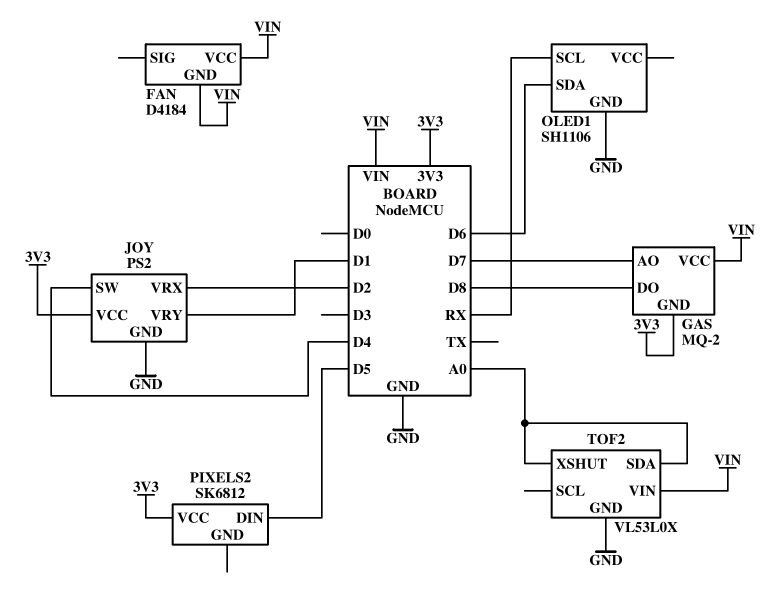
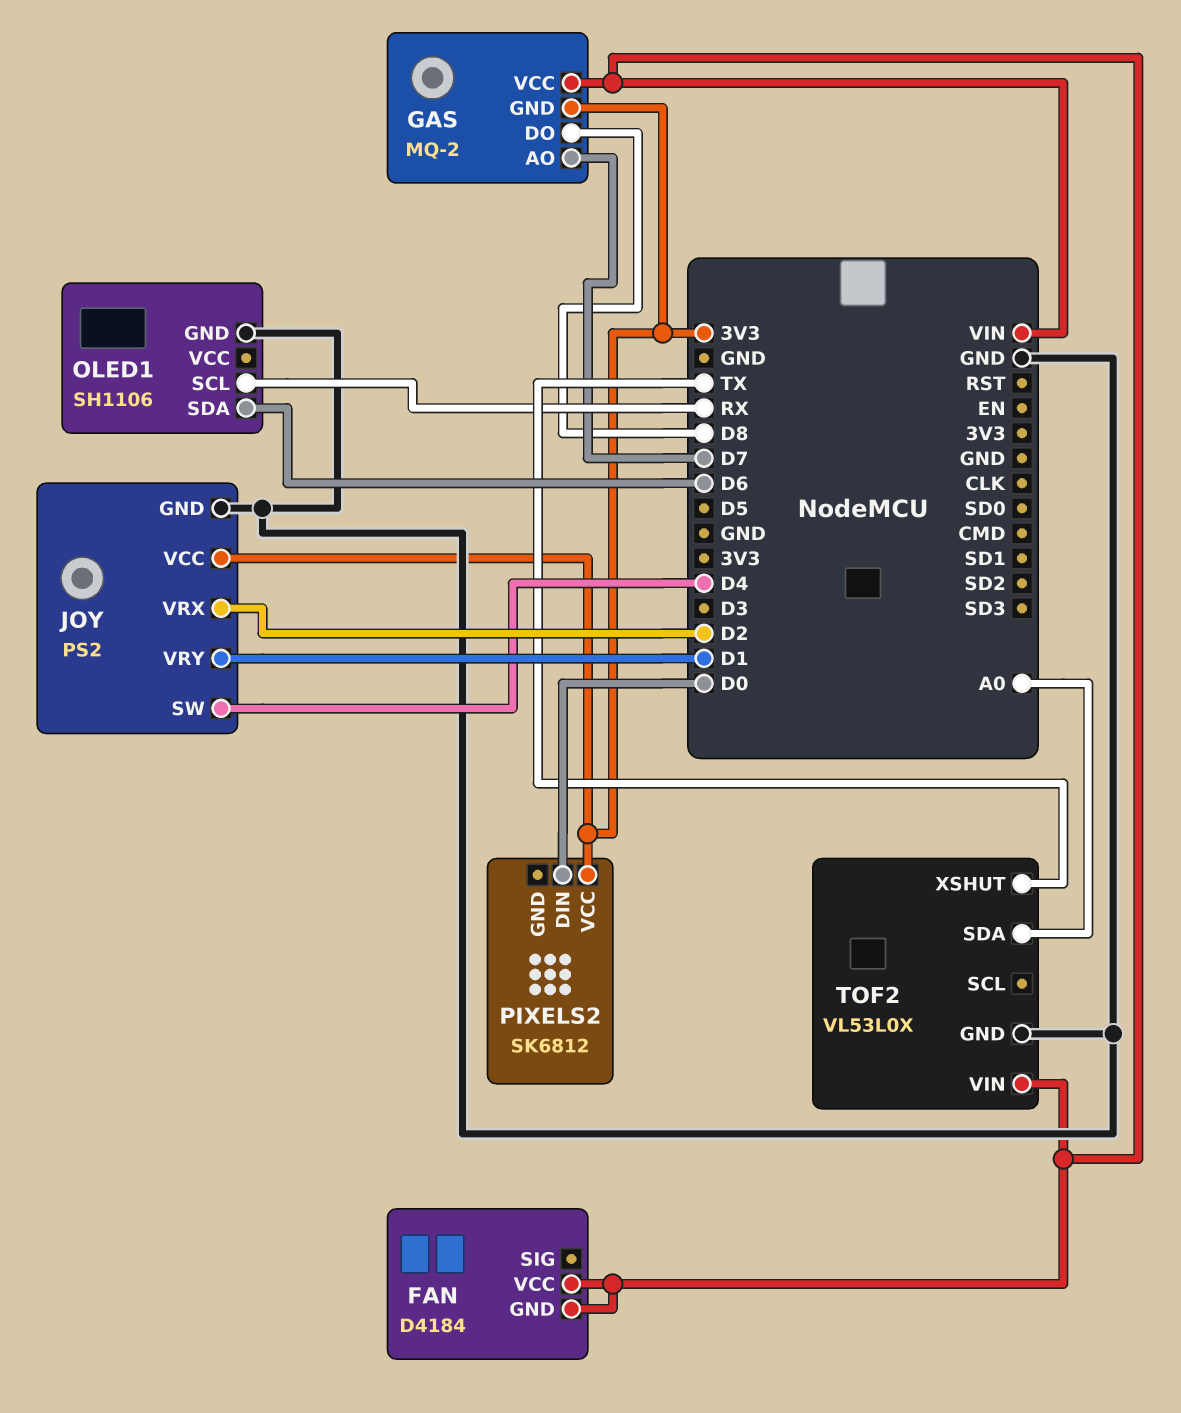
PIXELS2 pin DIN: D5 -> D0
TOF2 pin XSHUT: A0 -> TX

